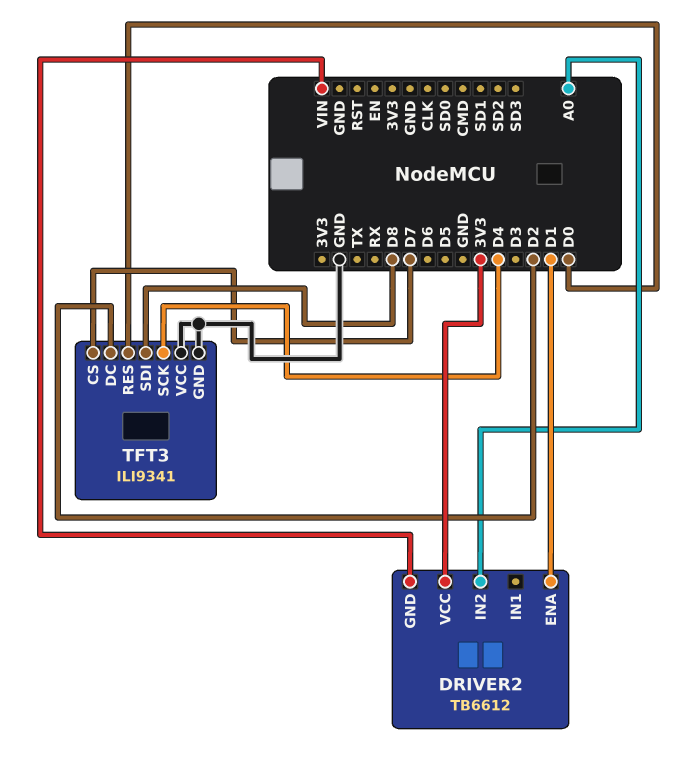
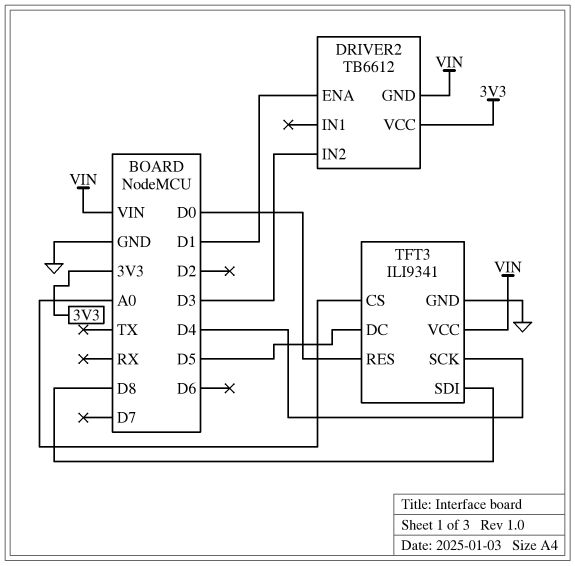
DRIVER2 pin IN2: A0 -> D3
TFT3 pin CS: D7 -> A0
TFT3 pin DC: D2 -> D5
TFT3 pin VCC: GND -> VIN

